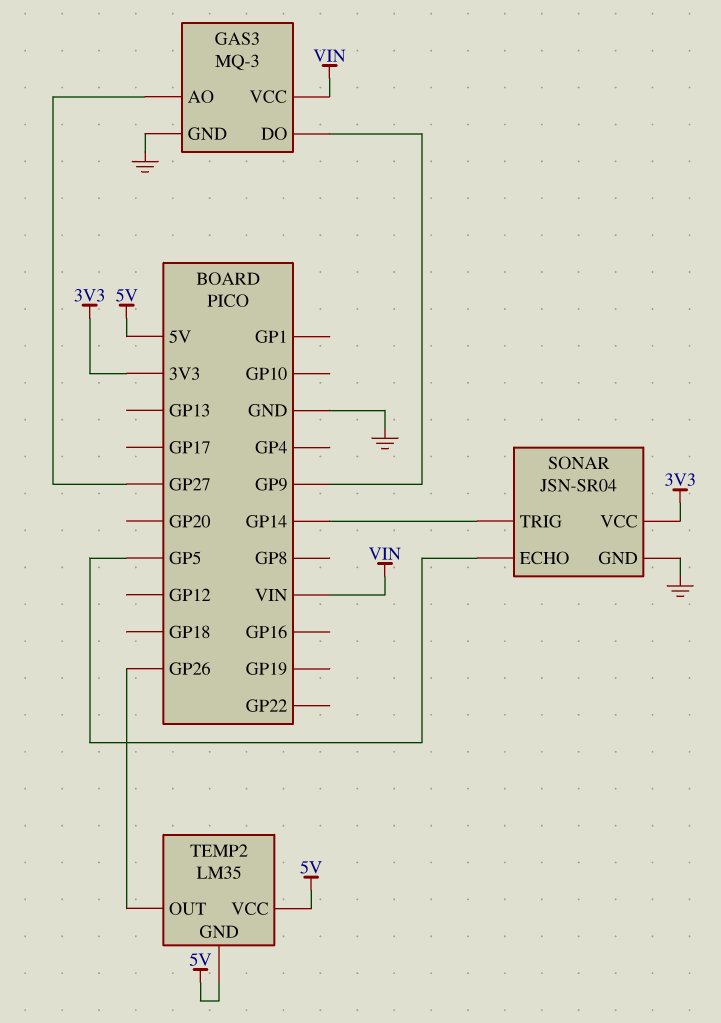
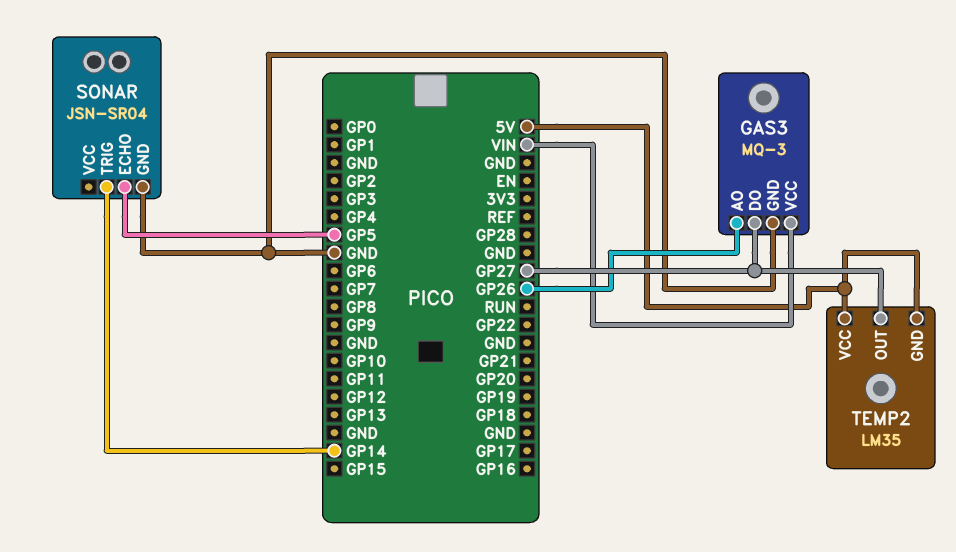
GAS3 pin AO: GP27 -> GP26
GAS3 pin DO: GP9 -> GP27
SONAR pin VCC: 3V3 -> none
TEMP2 pin OUT: GP26 -> GP27

